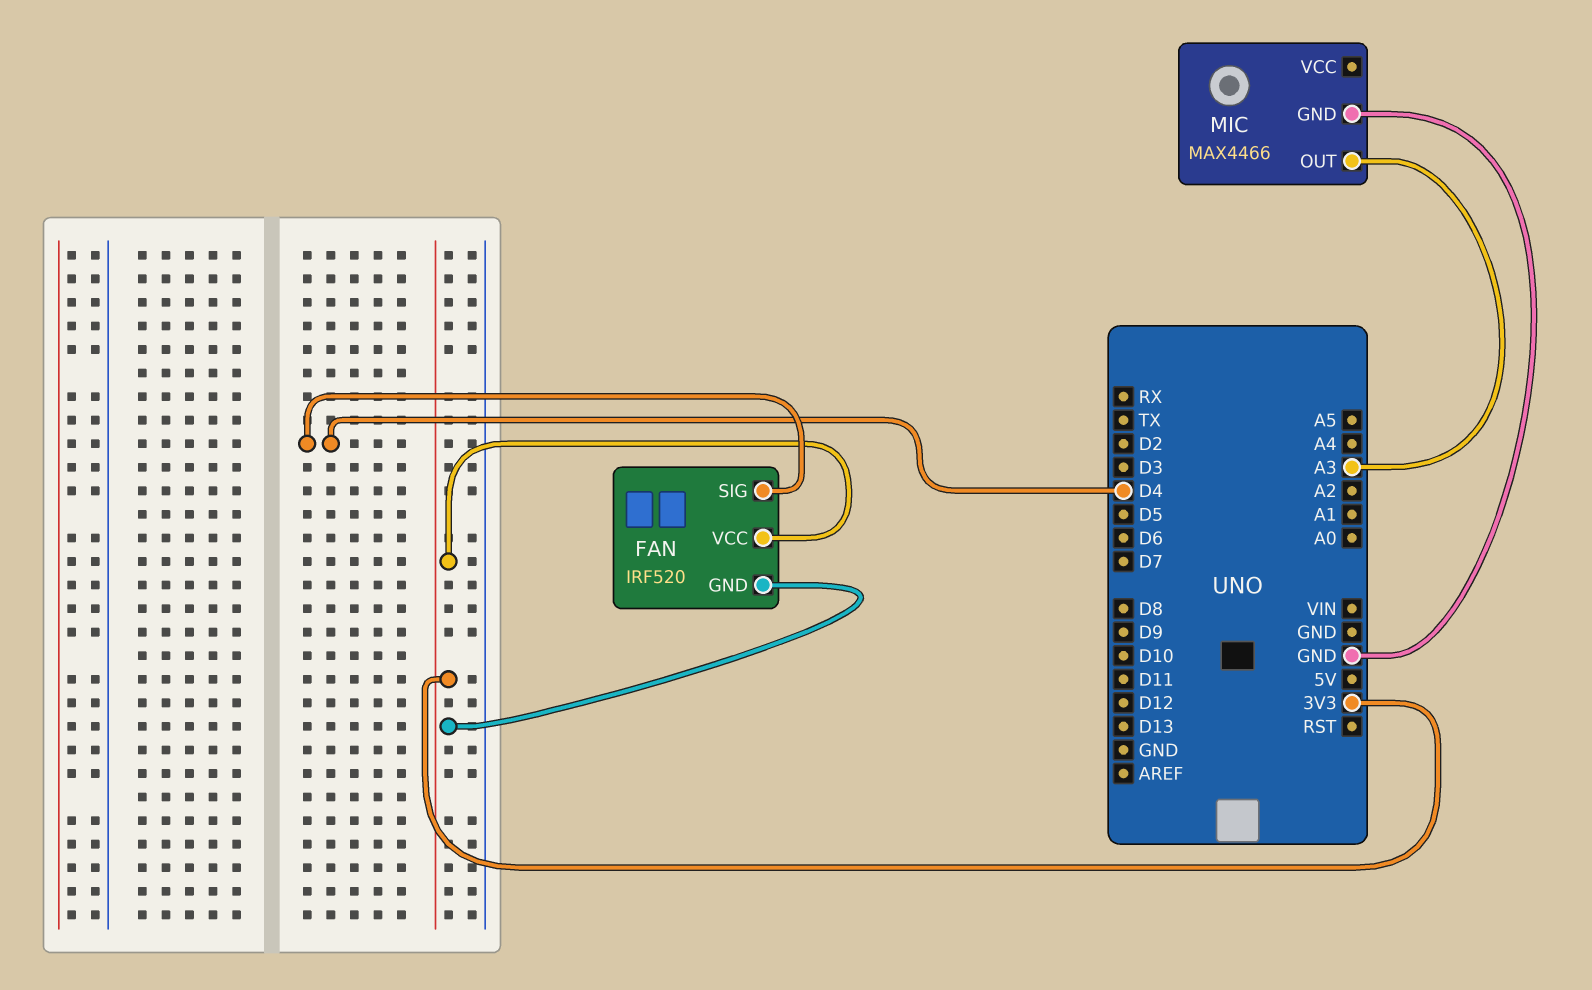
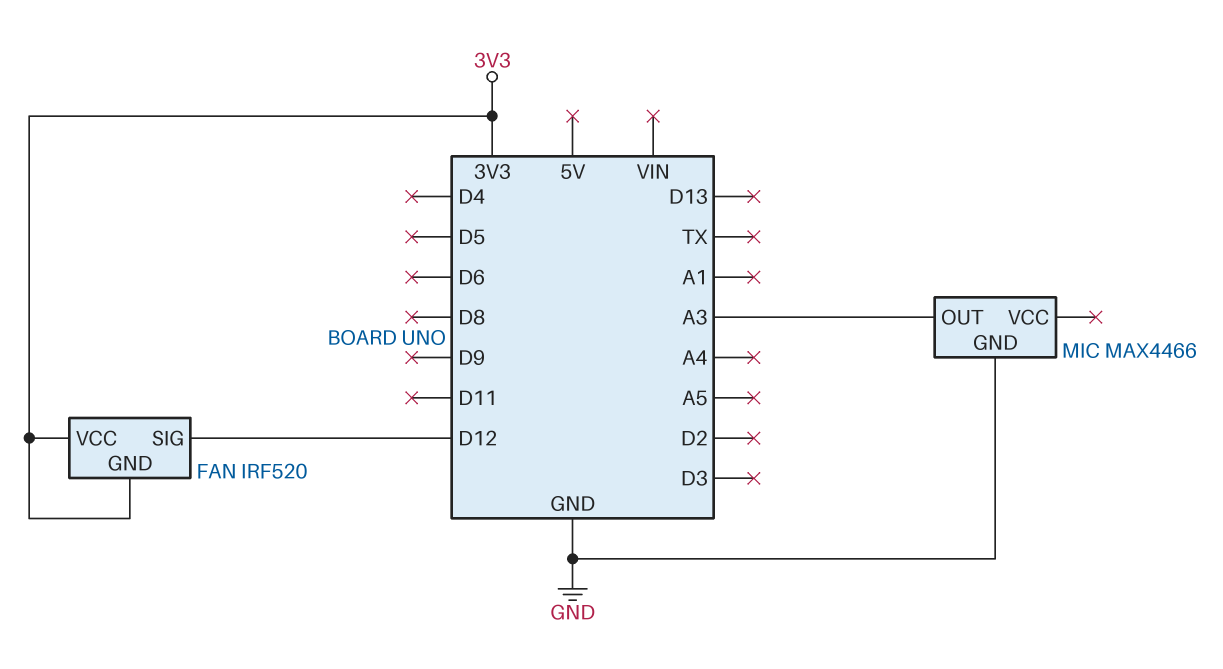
FAN pin SIG: D4 -> D12

